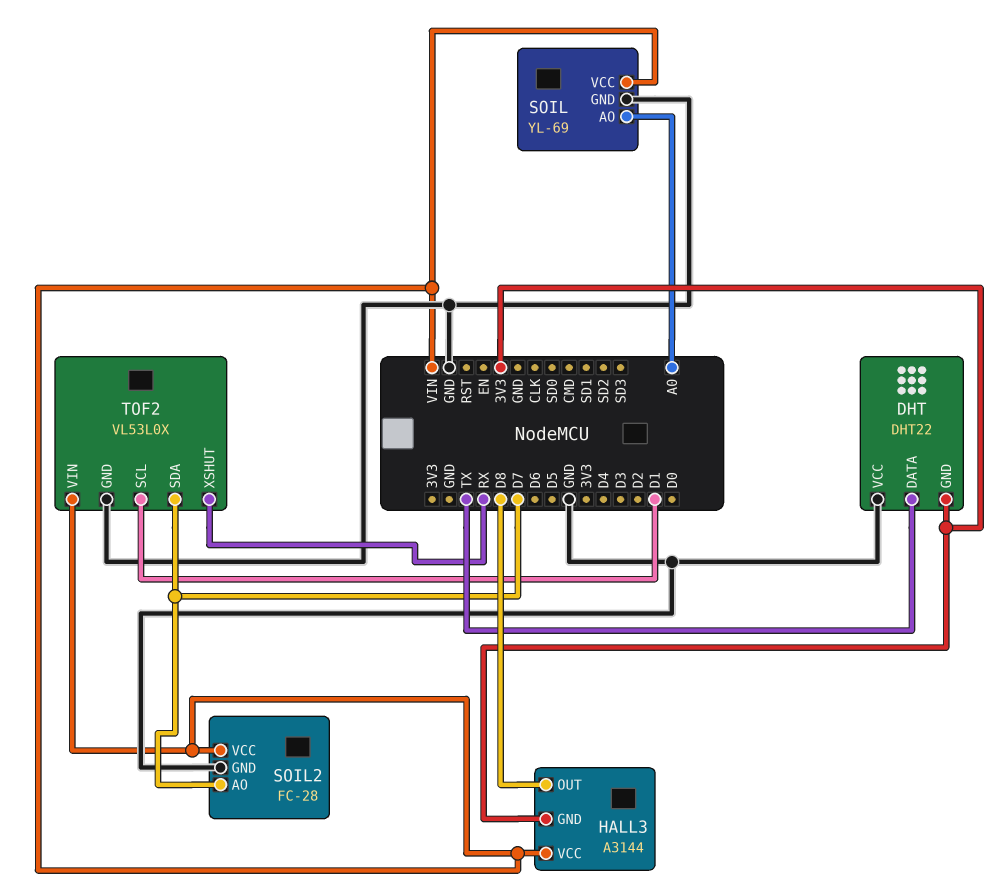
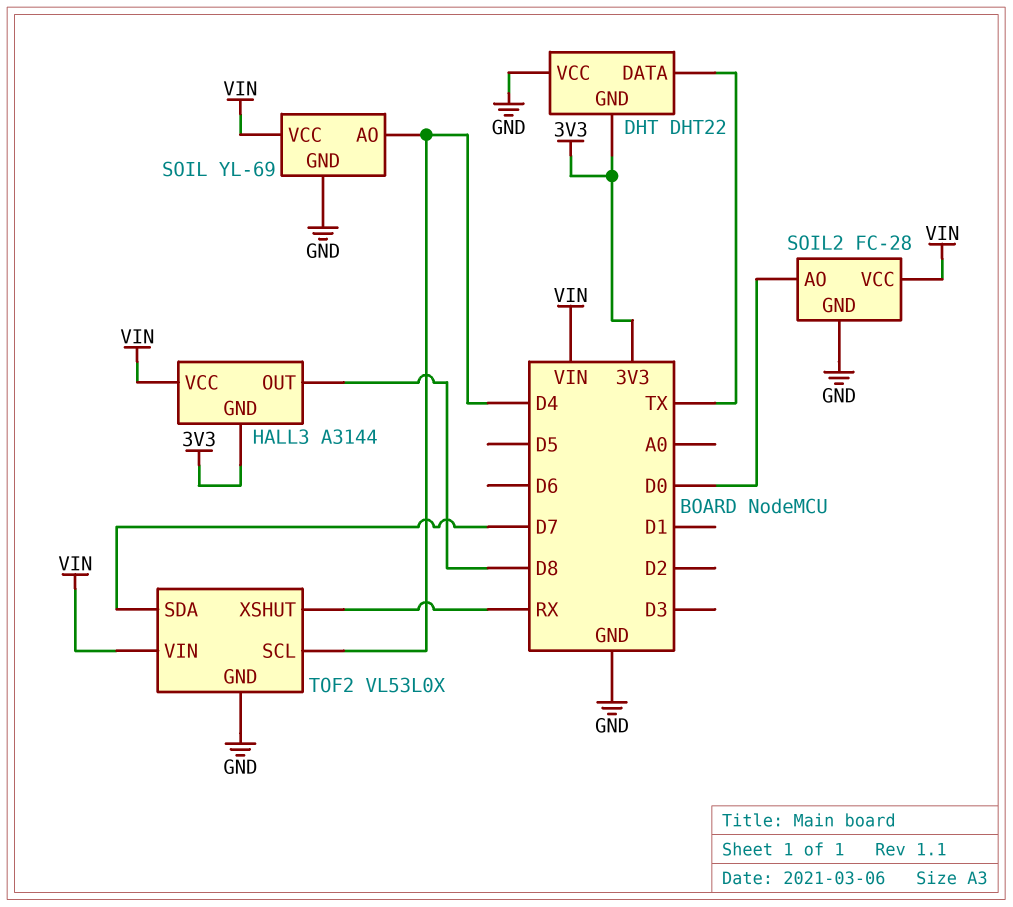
SOIL pin AO: A0 -> D4
SOIL2 pin AO: D7 -> D0
TOF2 pin SCL: D1 -> D4

